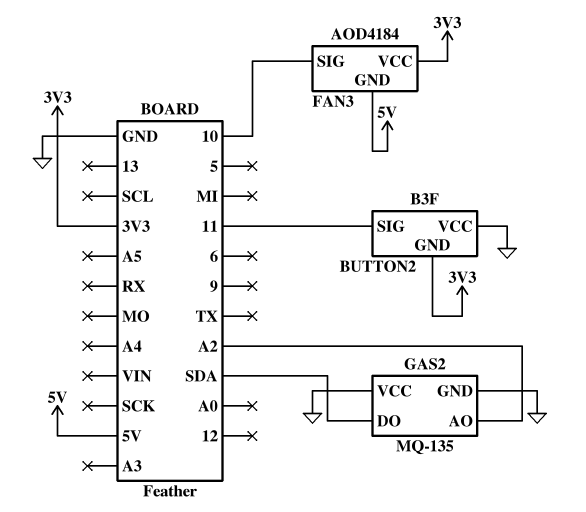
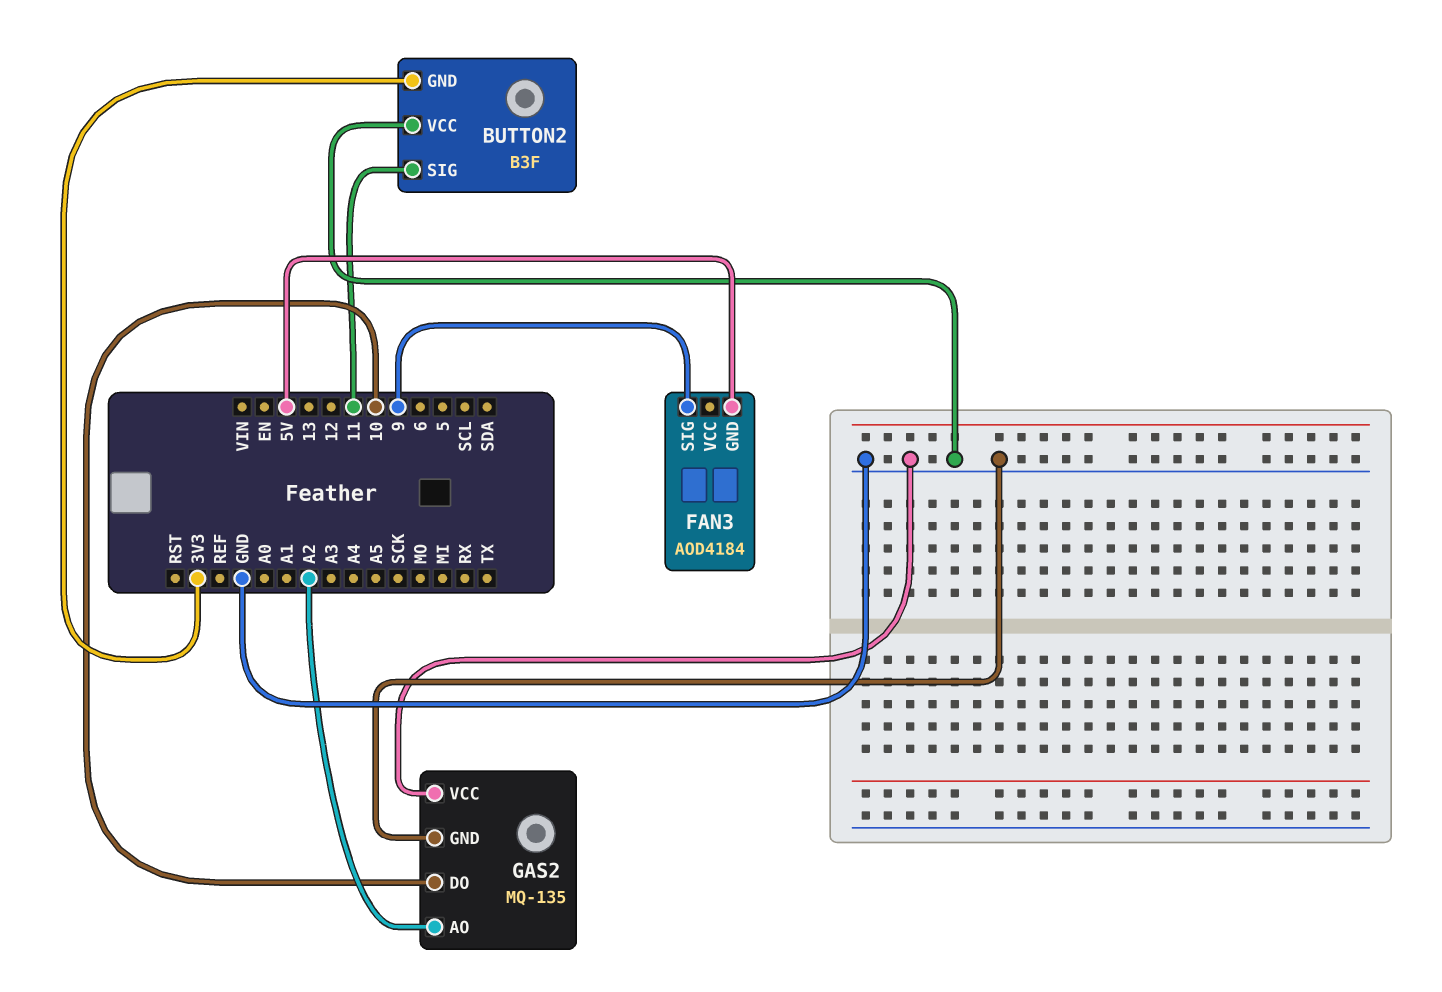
FAN3 pin SIG: 10 -> 9
FAN3 pin VCC: 3V3 -> none
GAS2 pin DO: SDA -> 10

